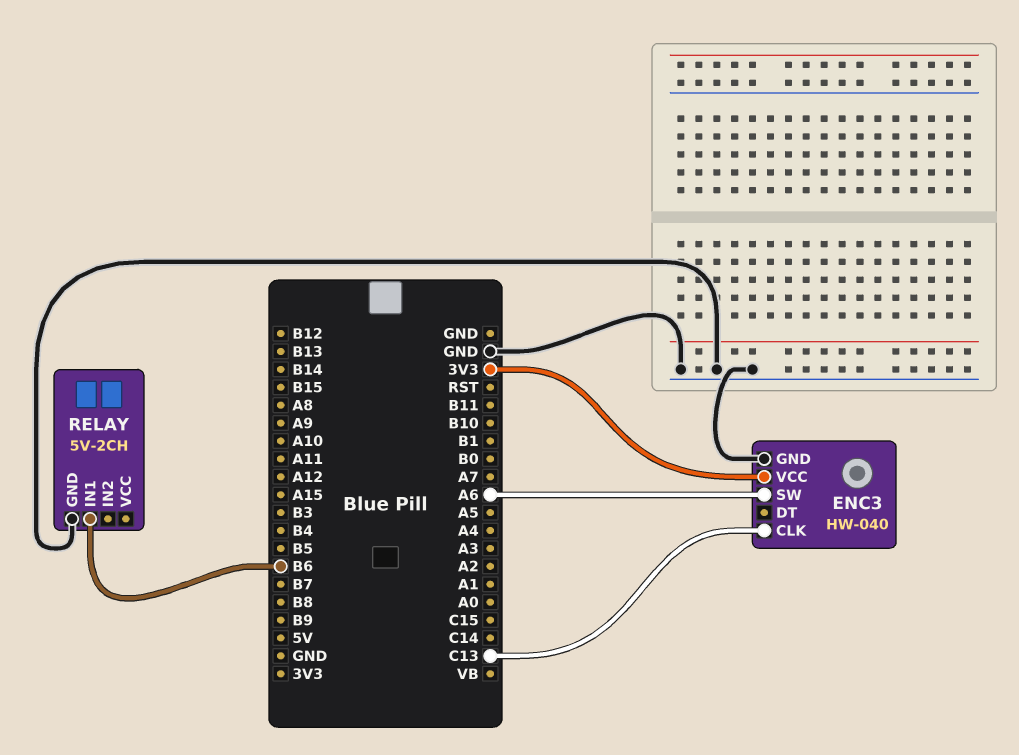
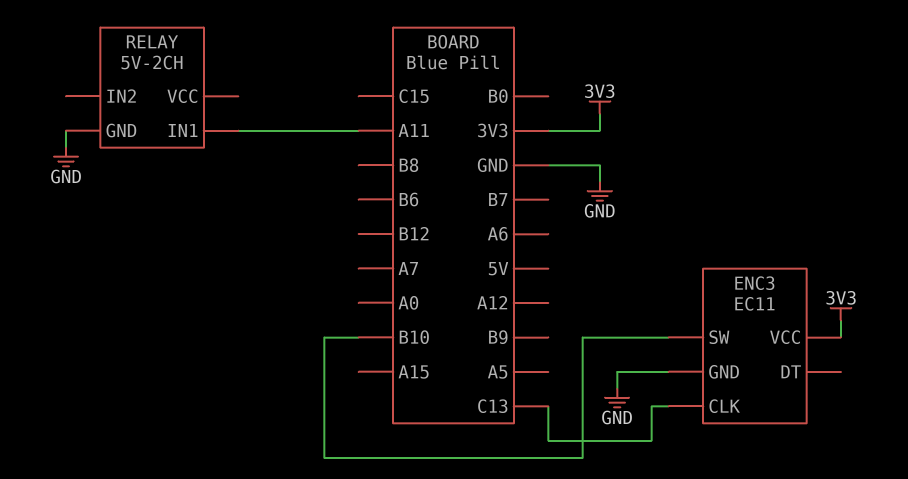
ENC3: HW-040 -> EC11
ENC3 pin SW: A6 -> B10
RELAY pin IN1: B6 -> A11

